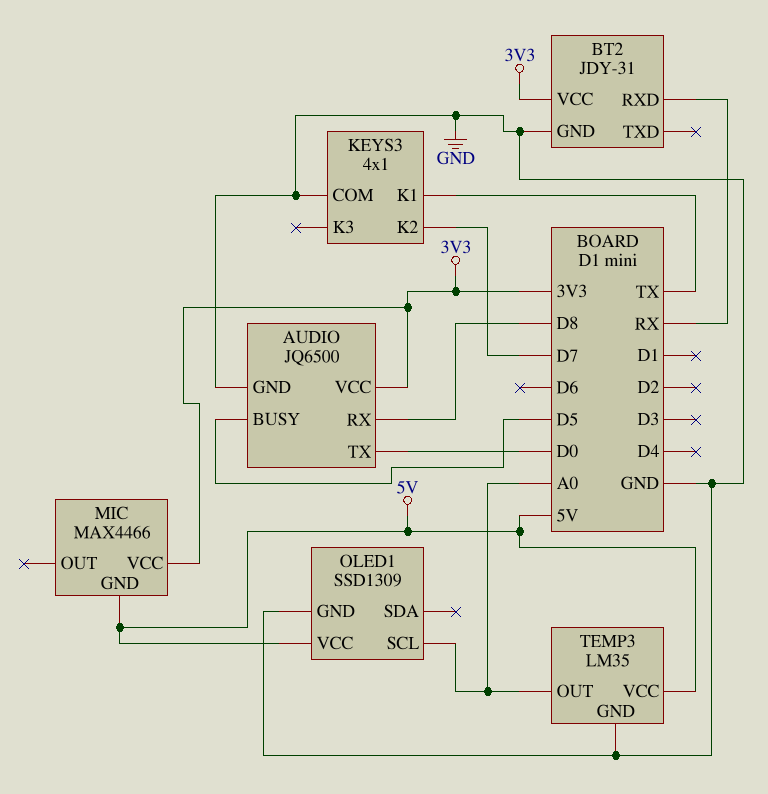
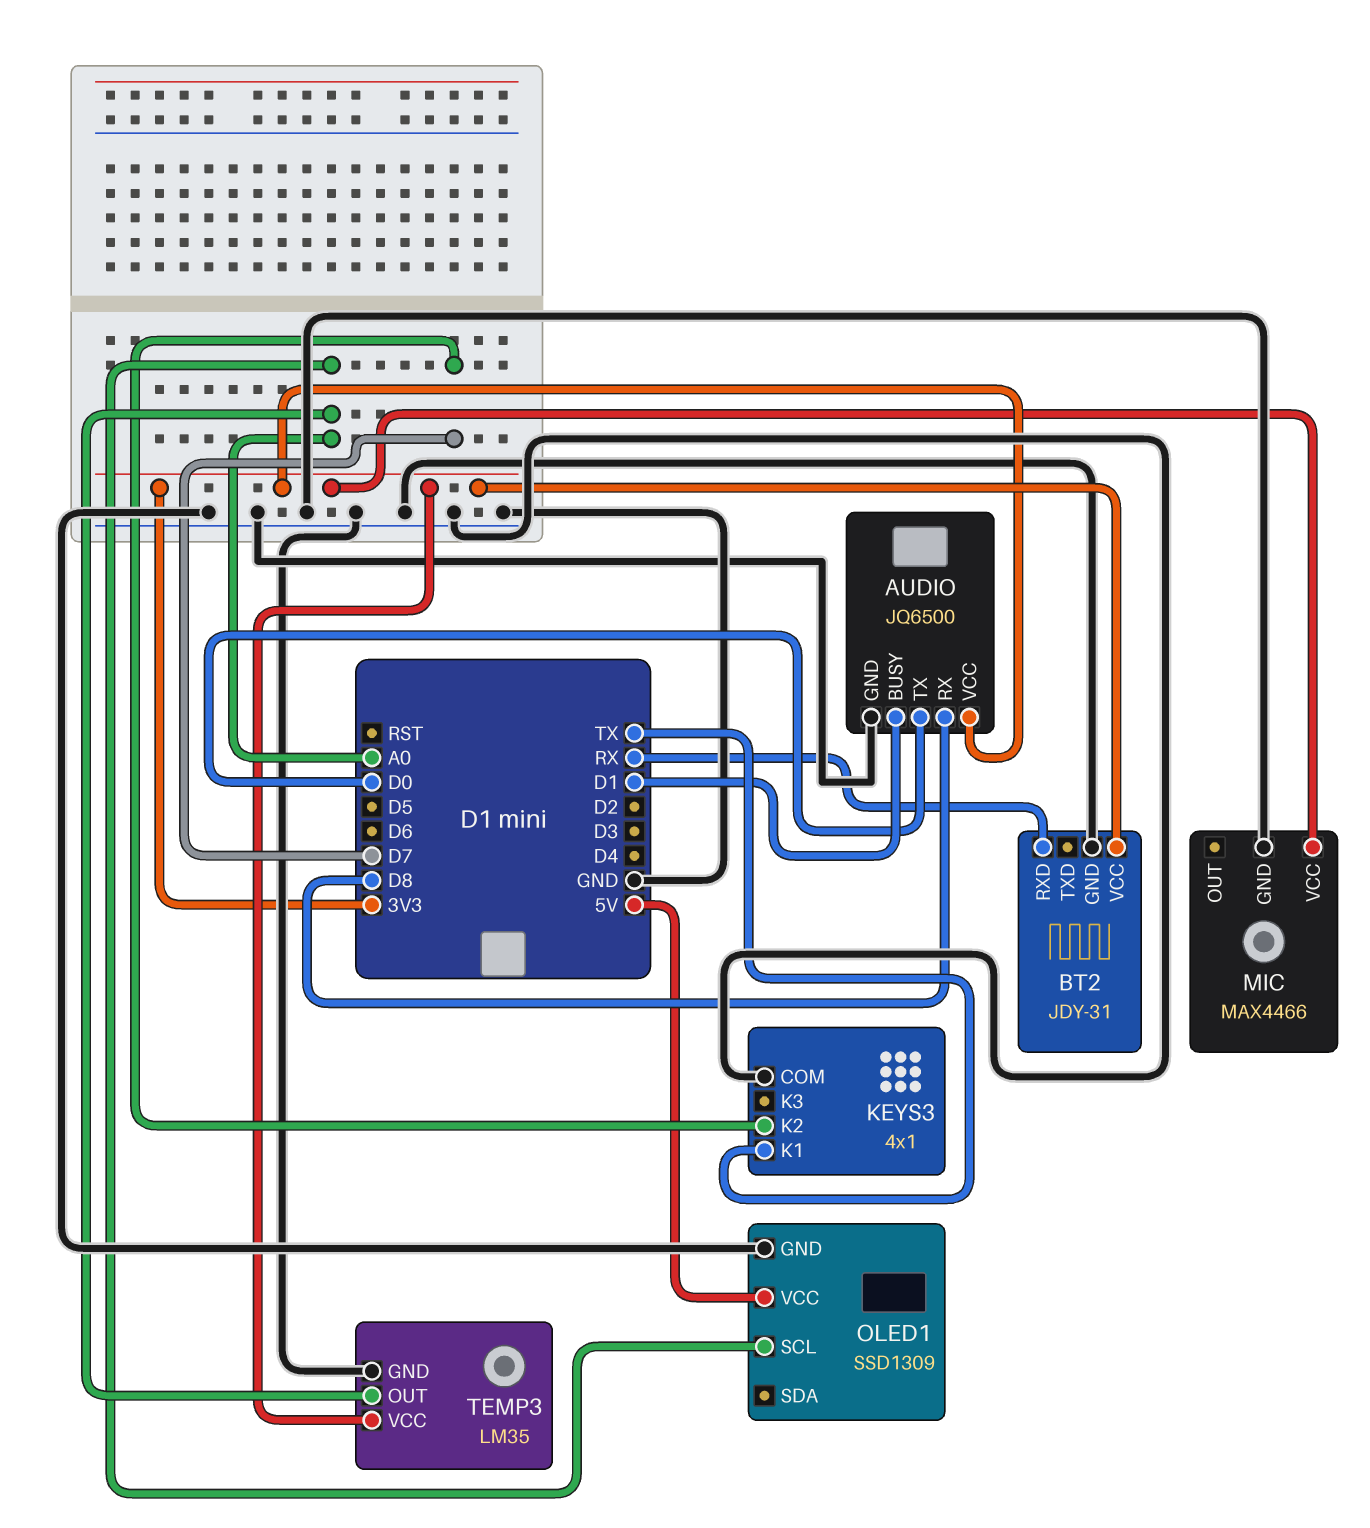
AUDIO pin BUSY: D5 -> D1
MIC pin GND: 5V -> GND
TEMP3 pin VCC: 5V -> 3V3

